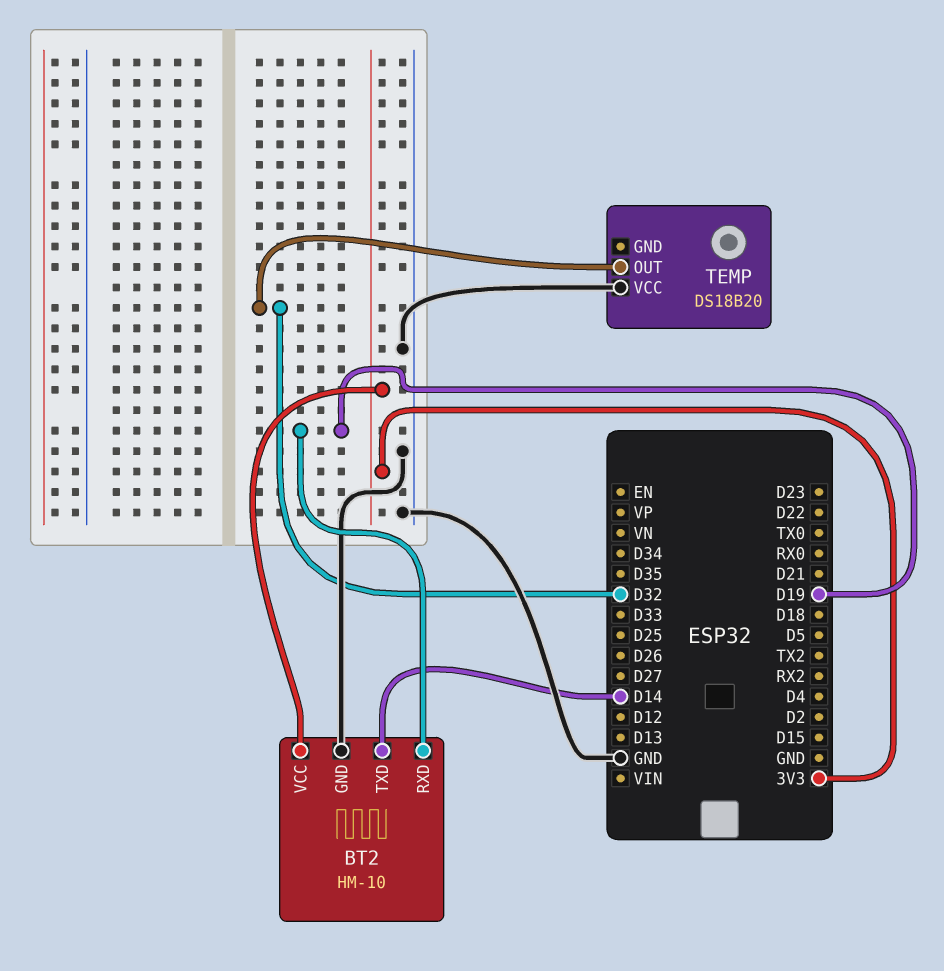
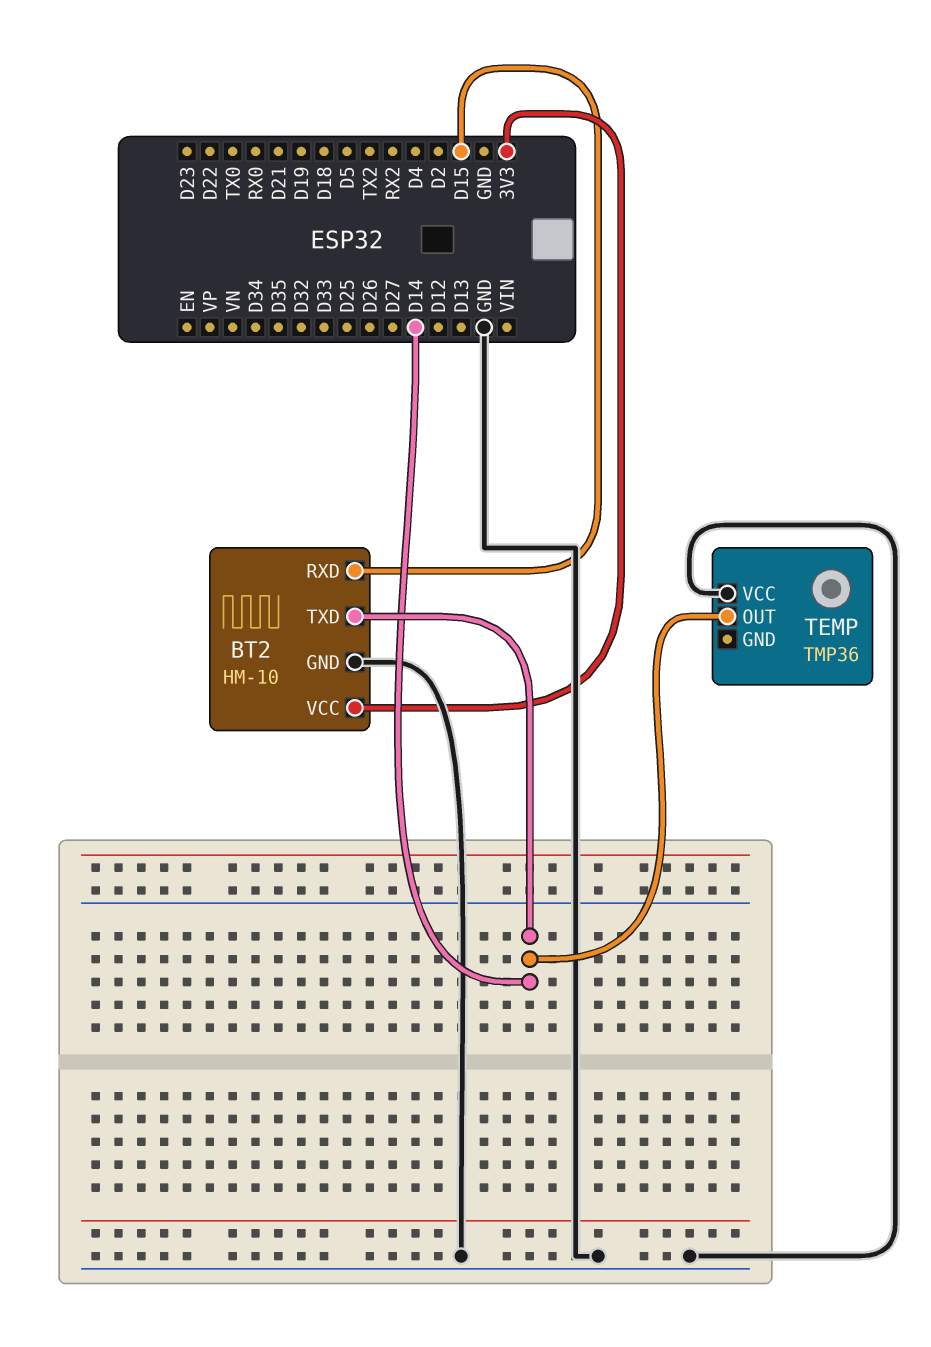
BT2 pin RXD: D19 -> D15
TEMP: DS18B20 -> TMP36
TEMP pin OUT: D32 -> D14

